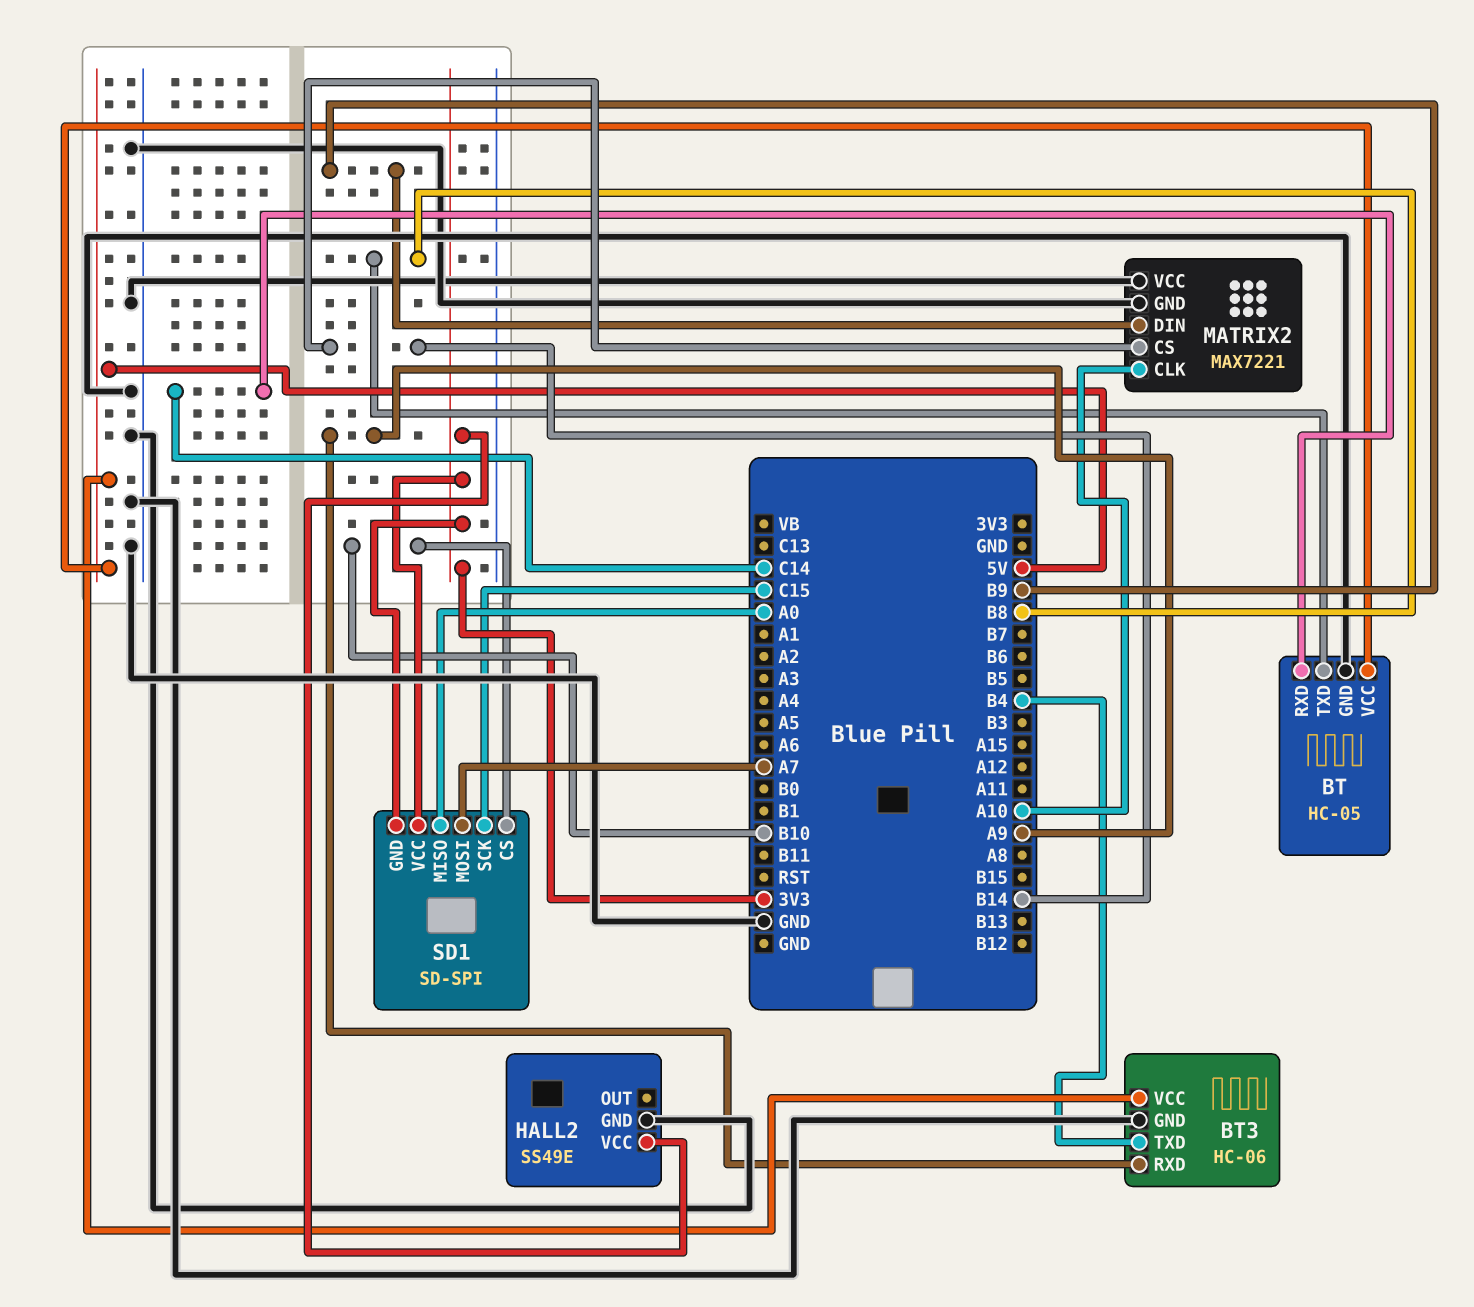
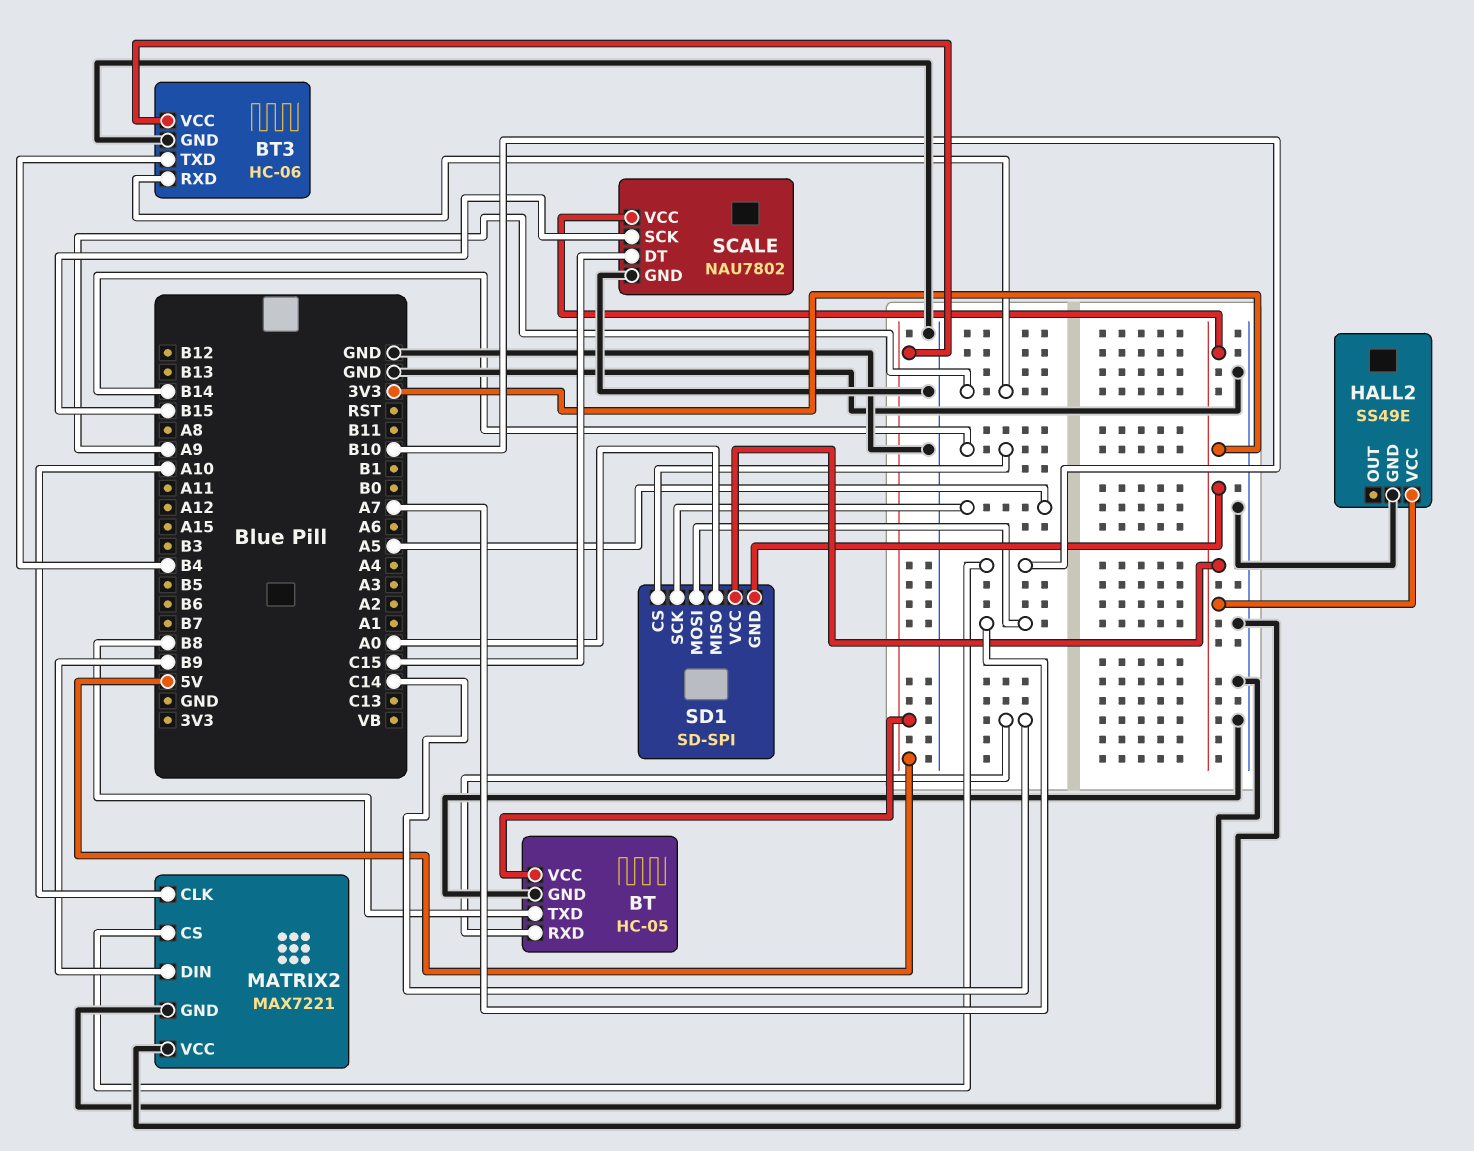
MATRIX2 pin CS: B14 -> B10
SCALE: none -> NAU7802
SCALE pin DT: none -> C15
SCALE pin GND: none -> GND
SCALE pin SCK: none -> B15
SCALE pin VCC: none -> 3V3
SD1 pin CS: B10 -> B14
SD1 pin SCK: C15 -> A5

